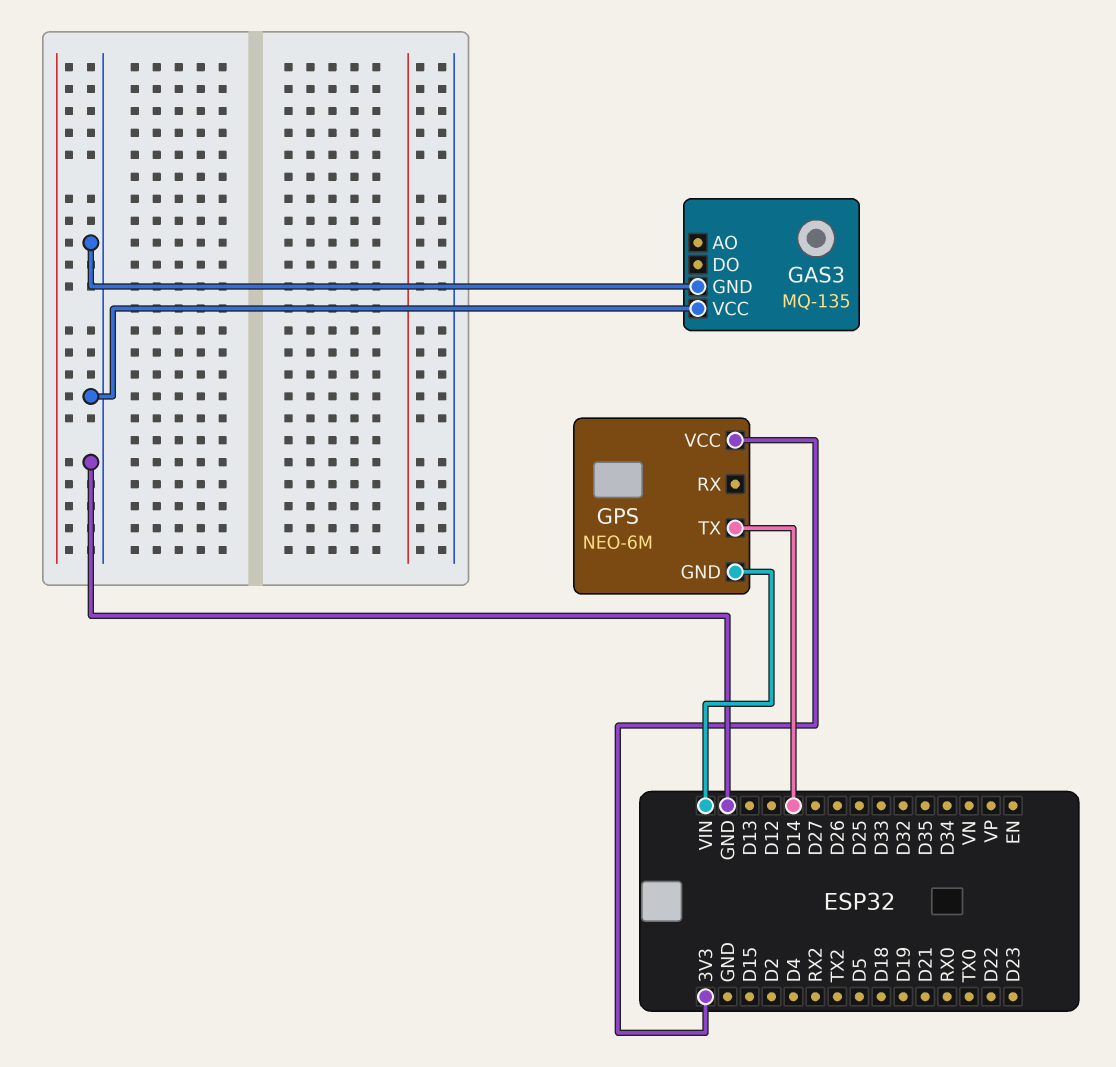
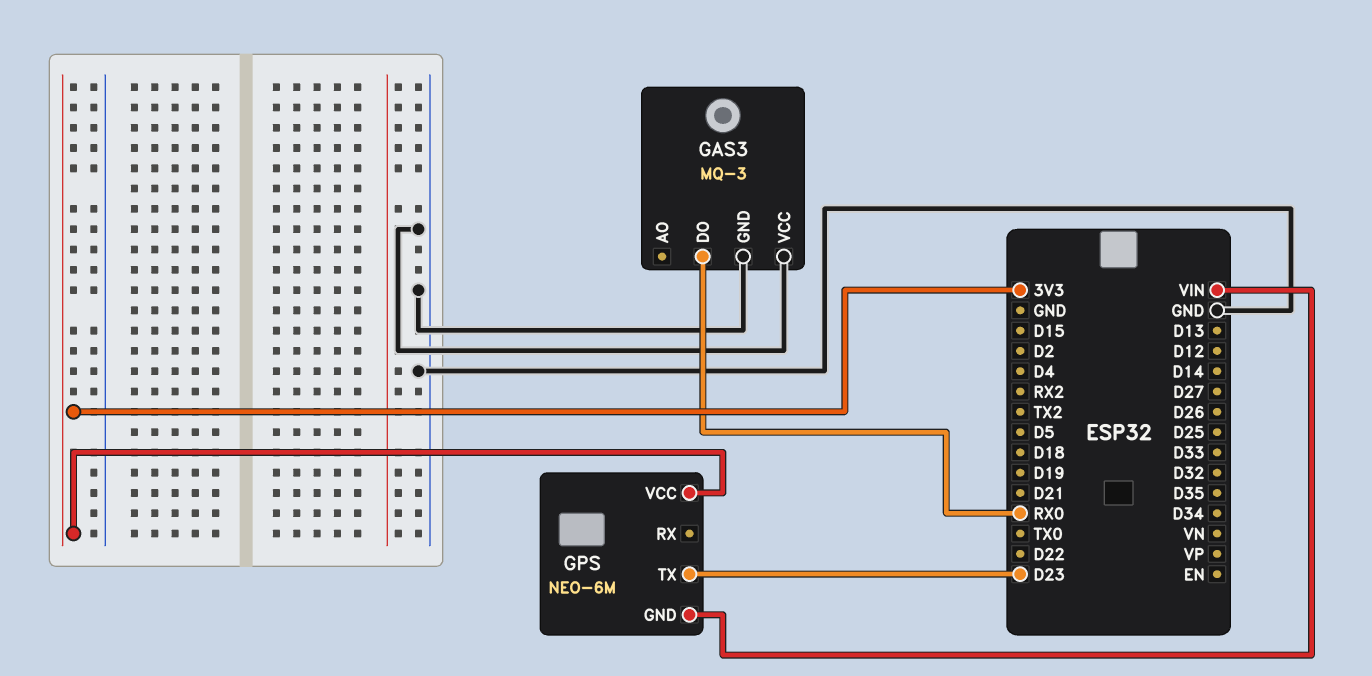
GAS3: MQ-135 -> MQ-3
GAS3 pin DO: none -> RX0
GPS pin TX: D14 -> D23

